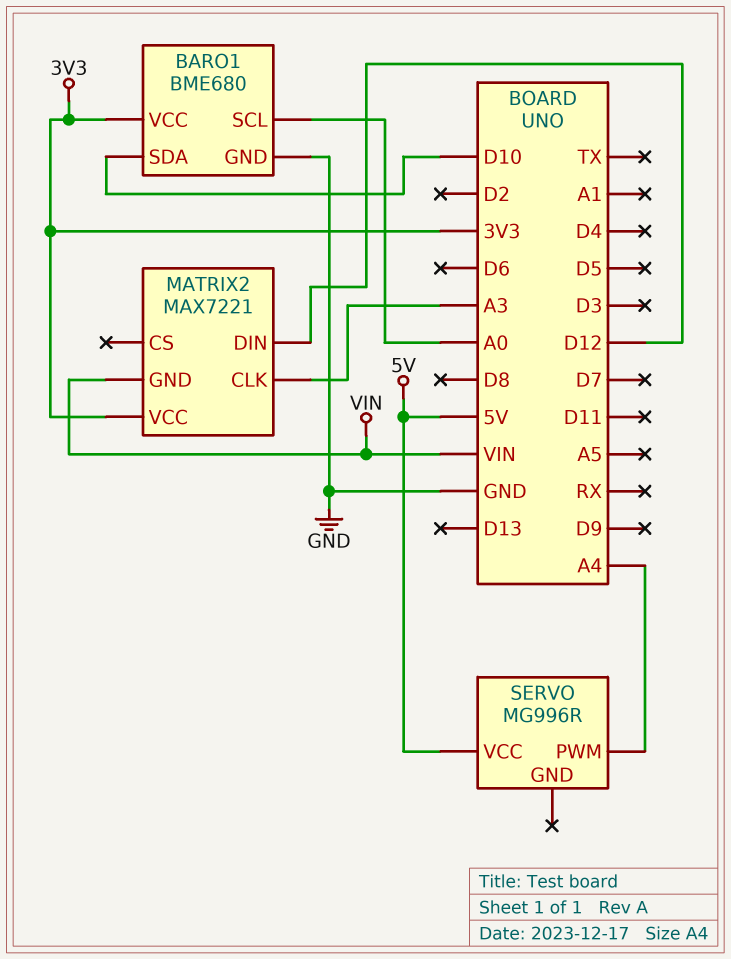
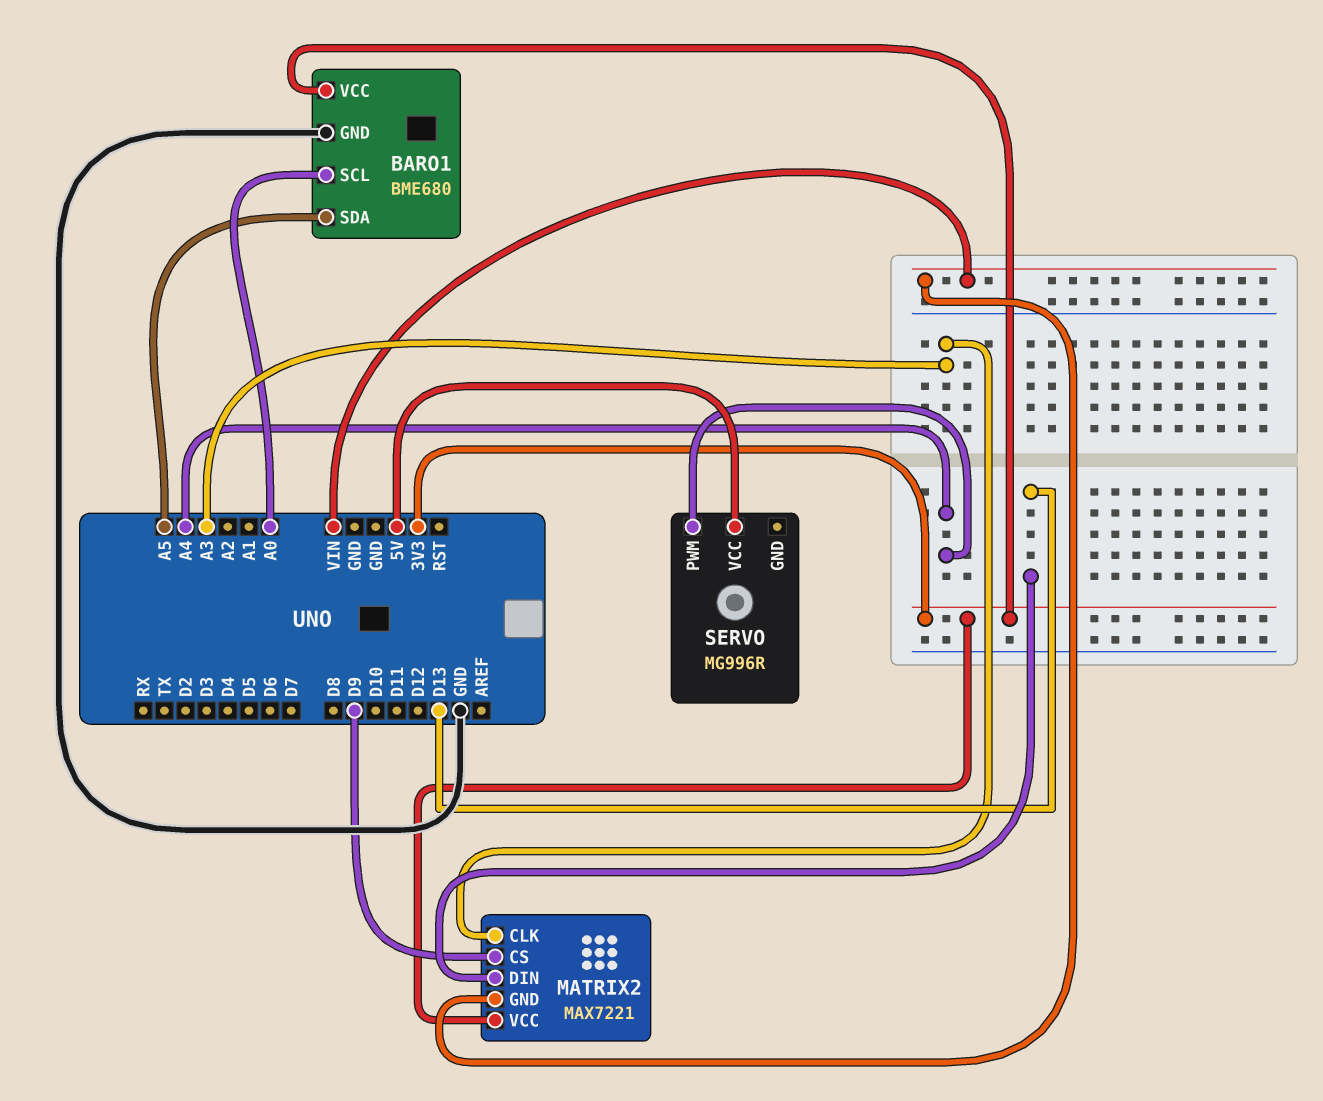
BARO1 pin SDA: D10 -> A5
MATRIX2 pin CS: none -> D9
MATRIX2 pin DIN: D12 -> D13

